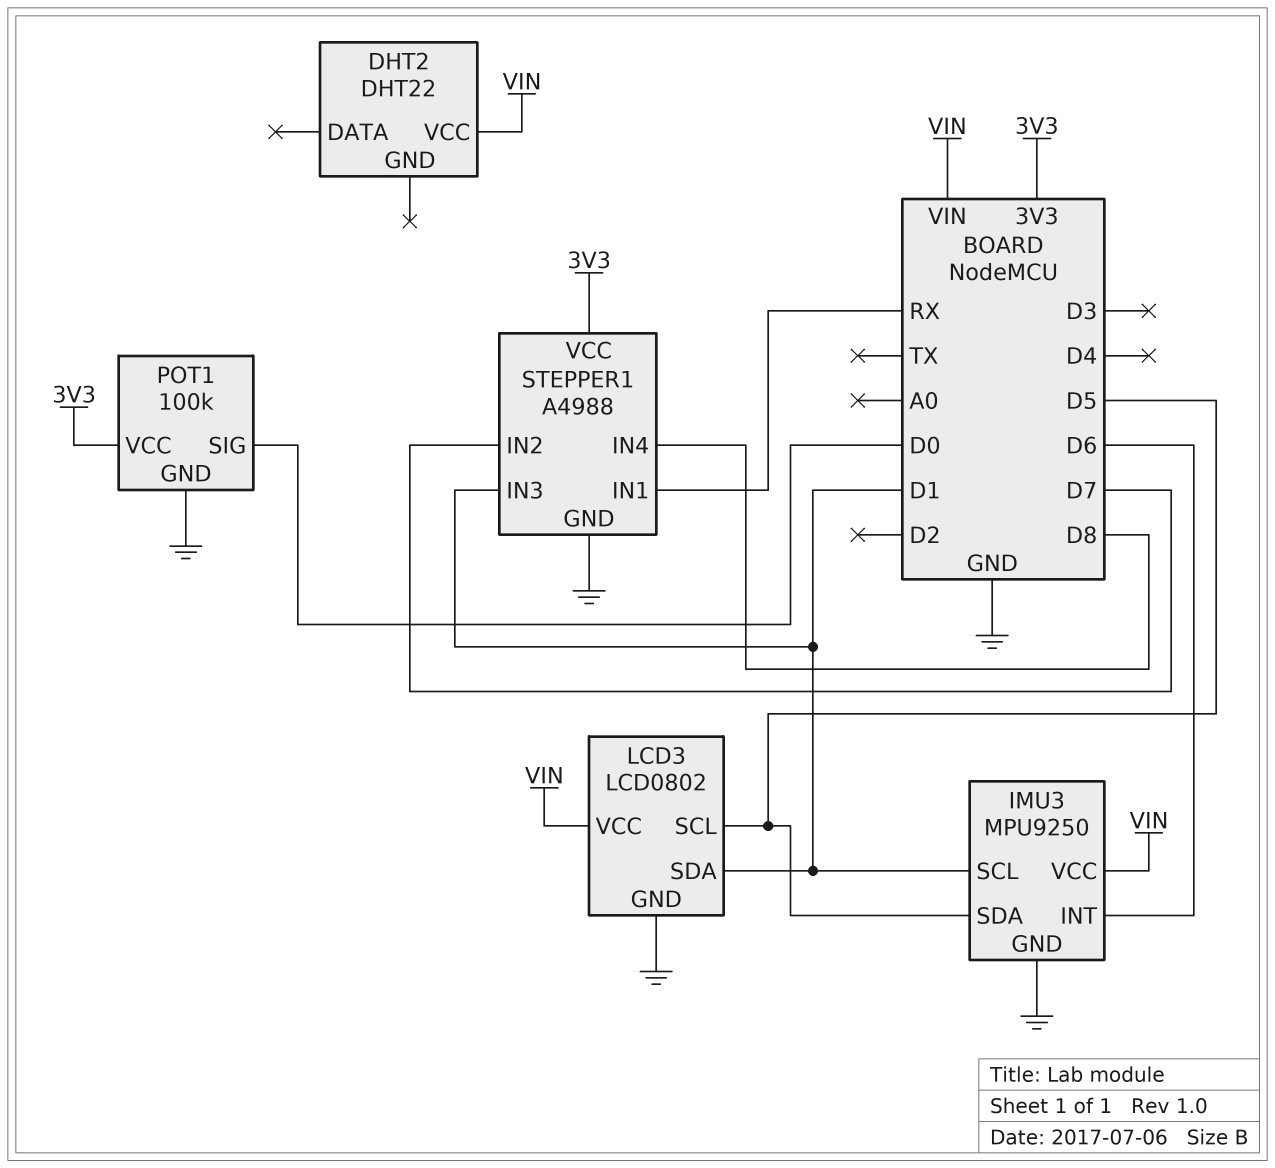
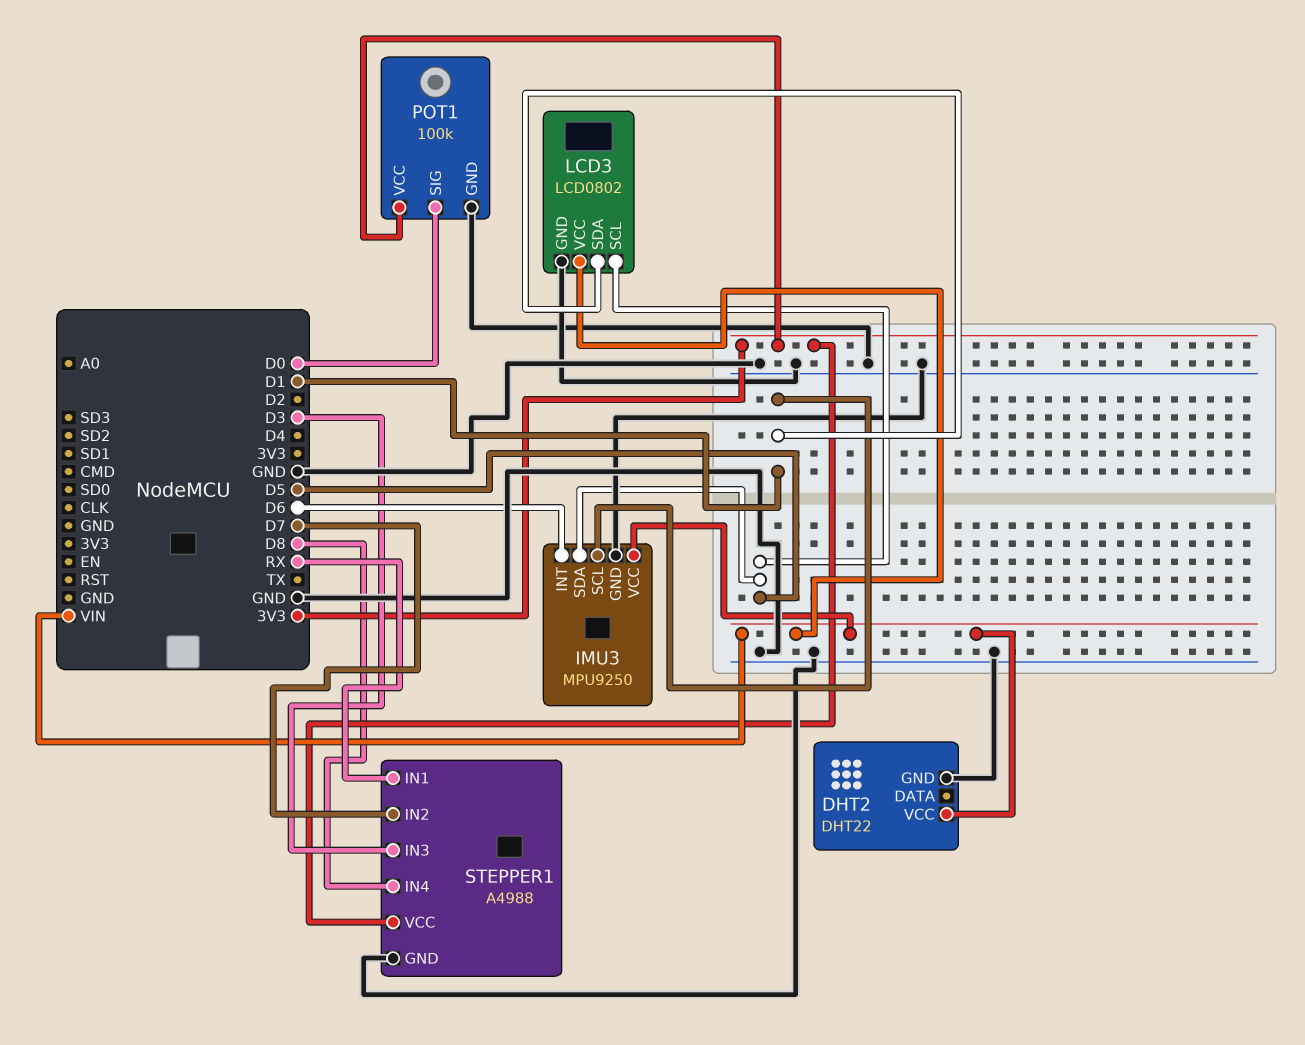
DHT2 pin GND: none -> GND
STEPPER1 pin IN3: D1 -> D3

